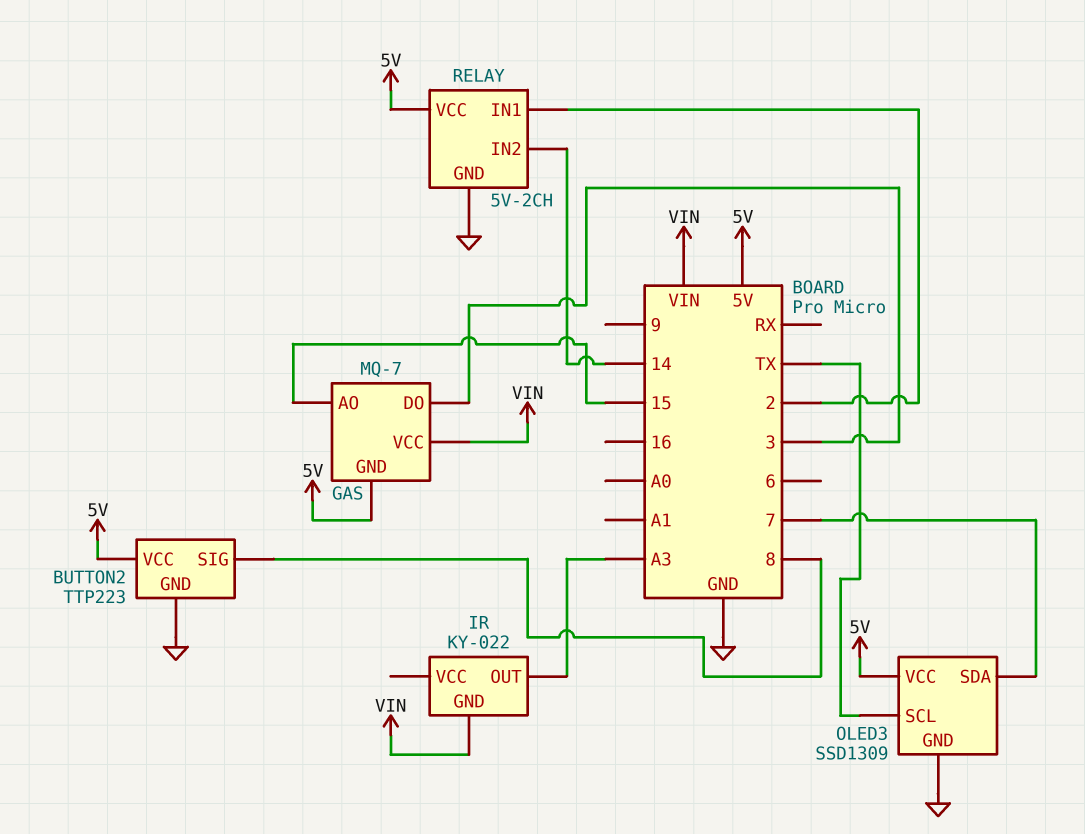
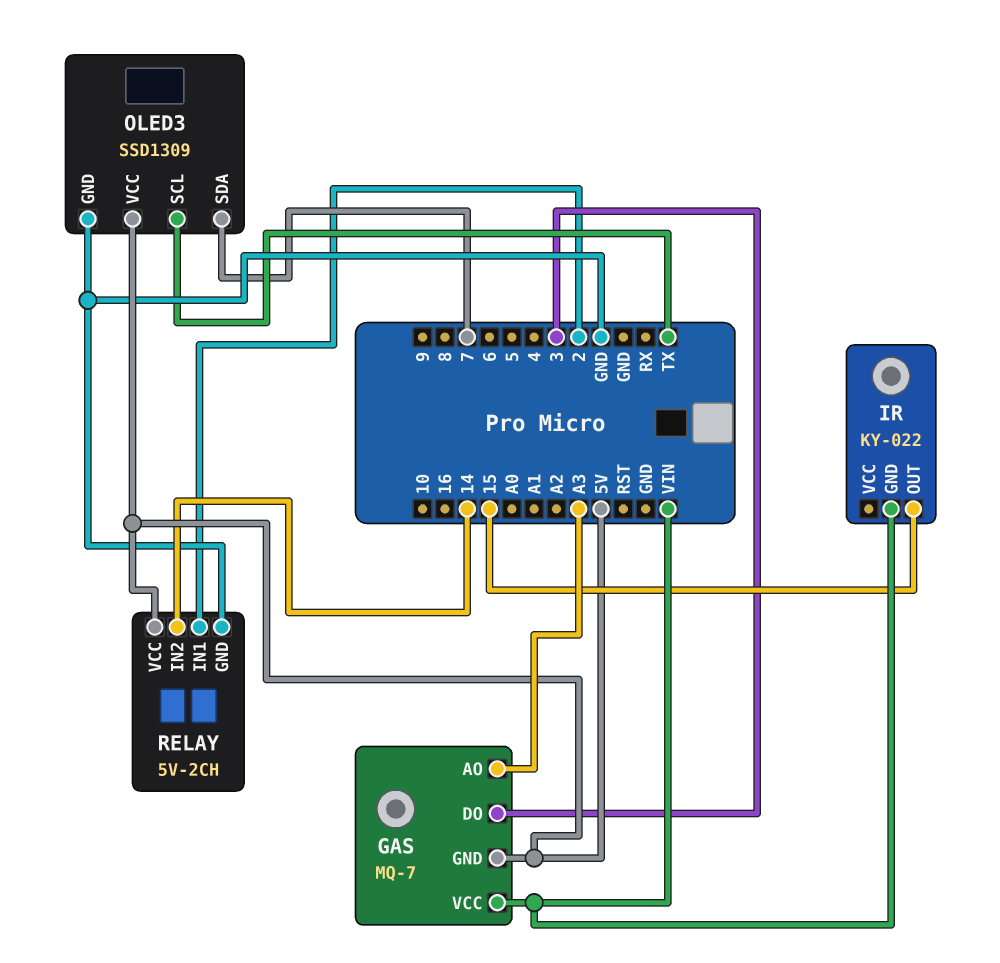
BUTTON2: TTP223 -> none
BUTTON2 pin GND: GND -> none
BUTTON2 pin SIG: 8 -> none
BUTTON2 pin VCC: 5V -> none
GAS pin AO: 15 -> A3
IR pin OUT: A3 -> 15

